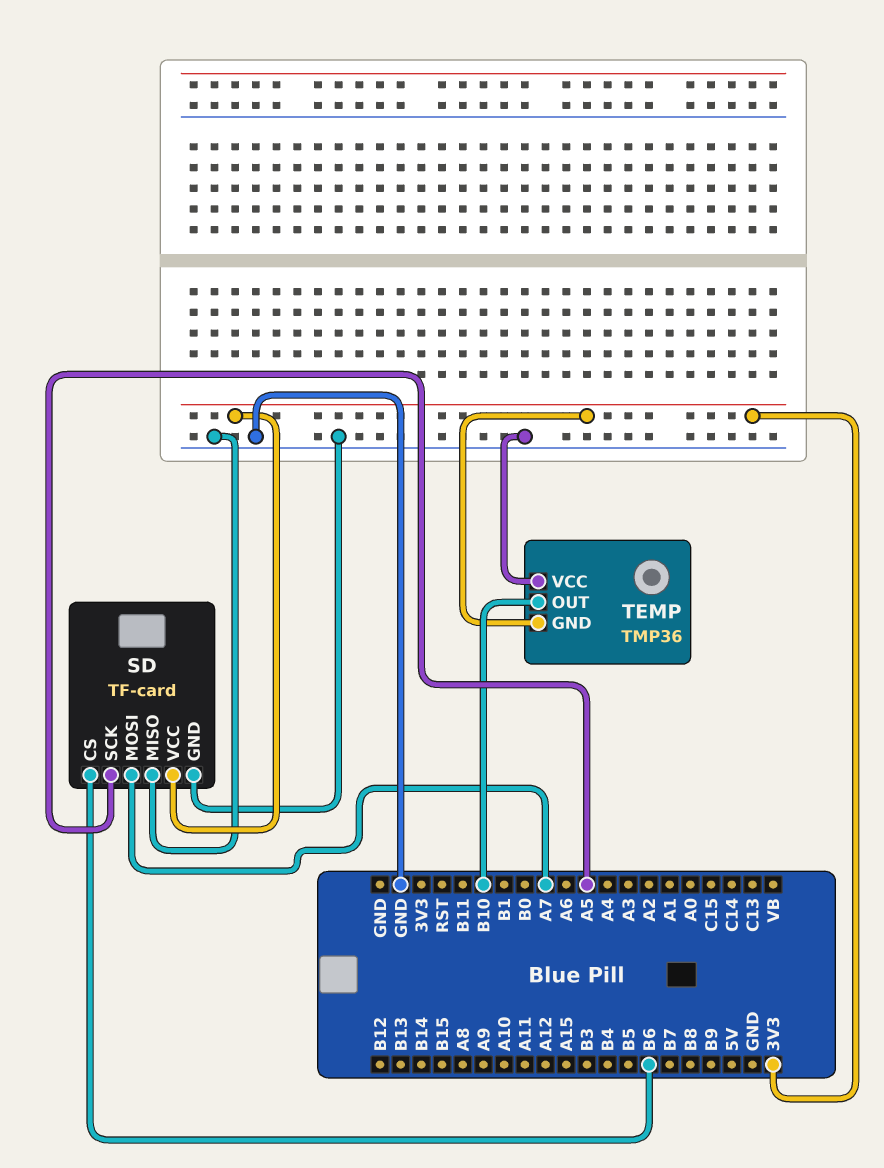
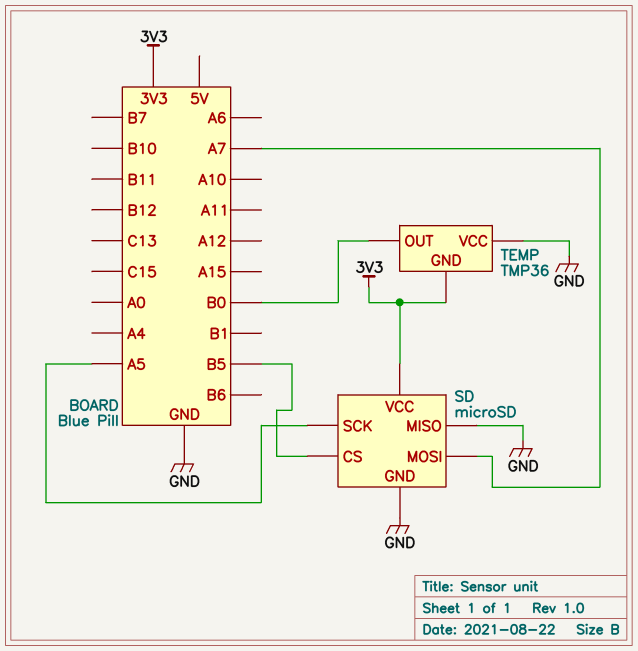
SD: TF-card -> microSD
SD pin CS: B6 -> B5
TEMP pin OUT: B10 -> B0

